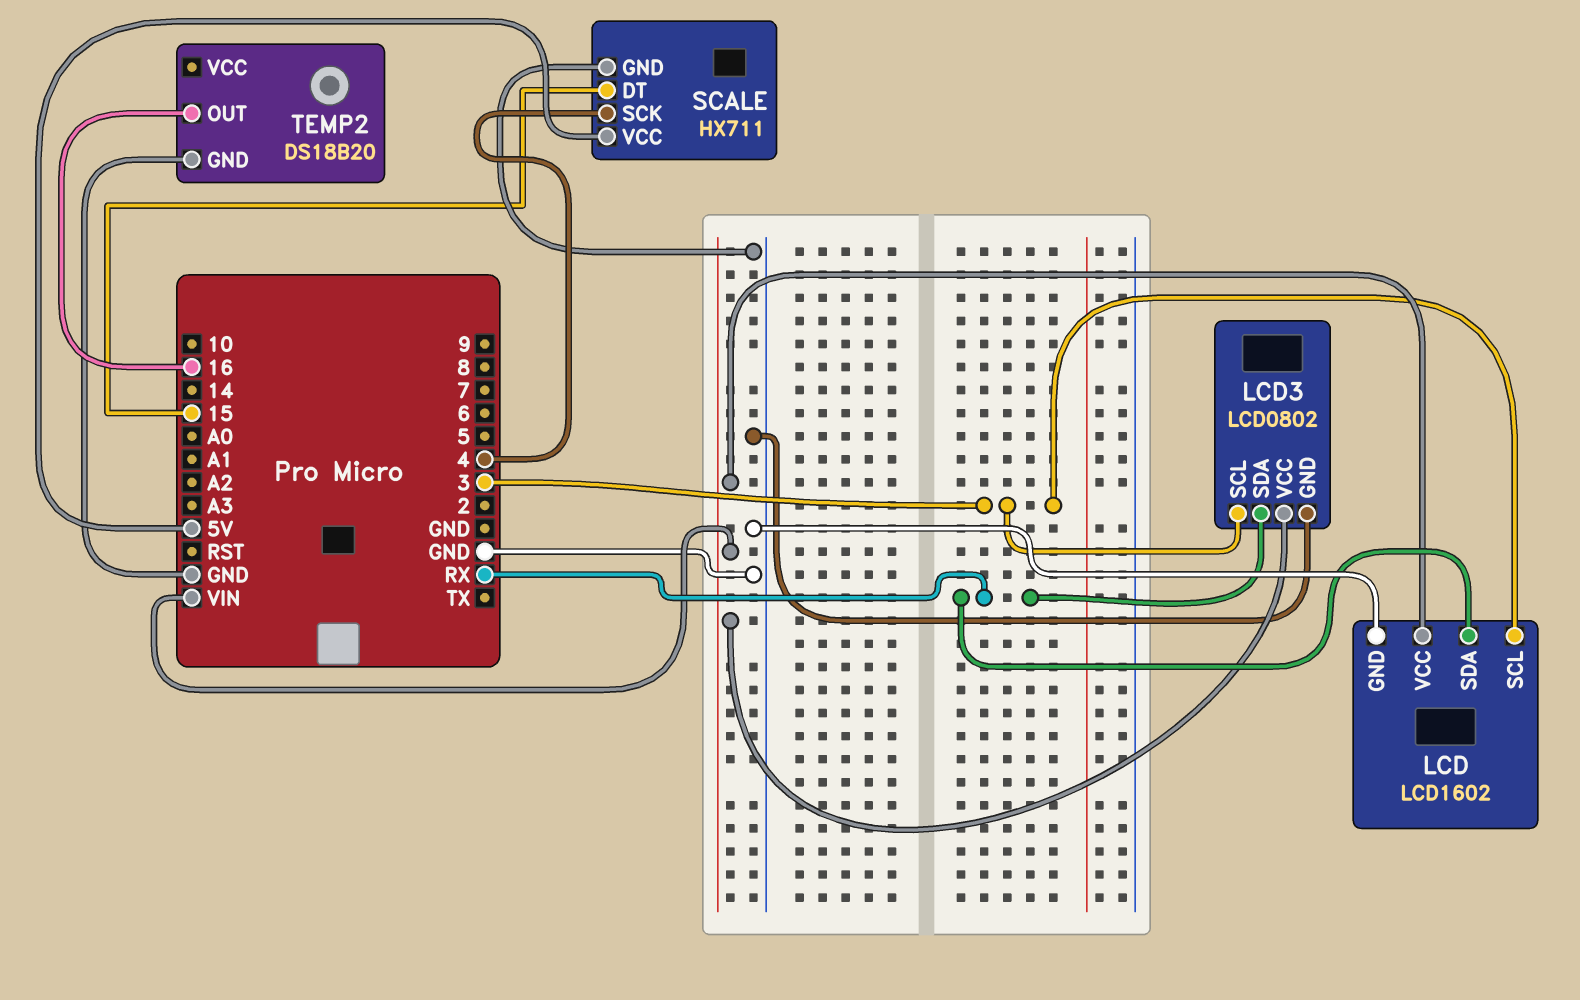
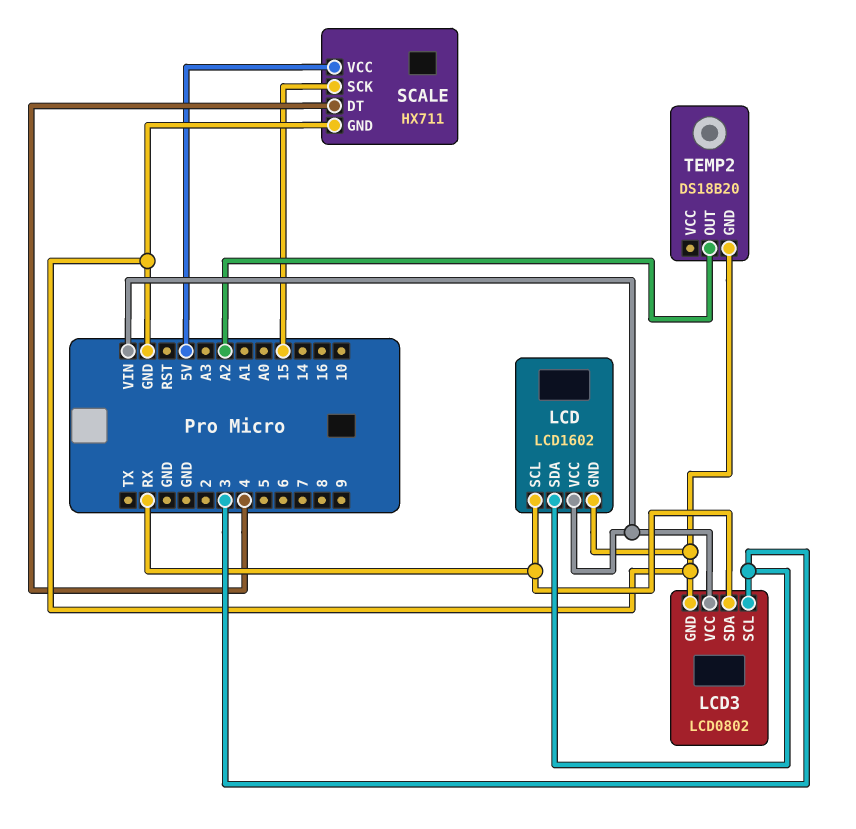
LCD pin SCL: 3 -> RX
LCD pin SDA: RX -> 3
SCALE pin DT: 15 -> 4
SCALE pin SCK: 4 -> 15
TEMP2 pin OUT: 16 -> A2

